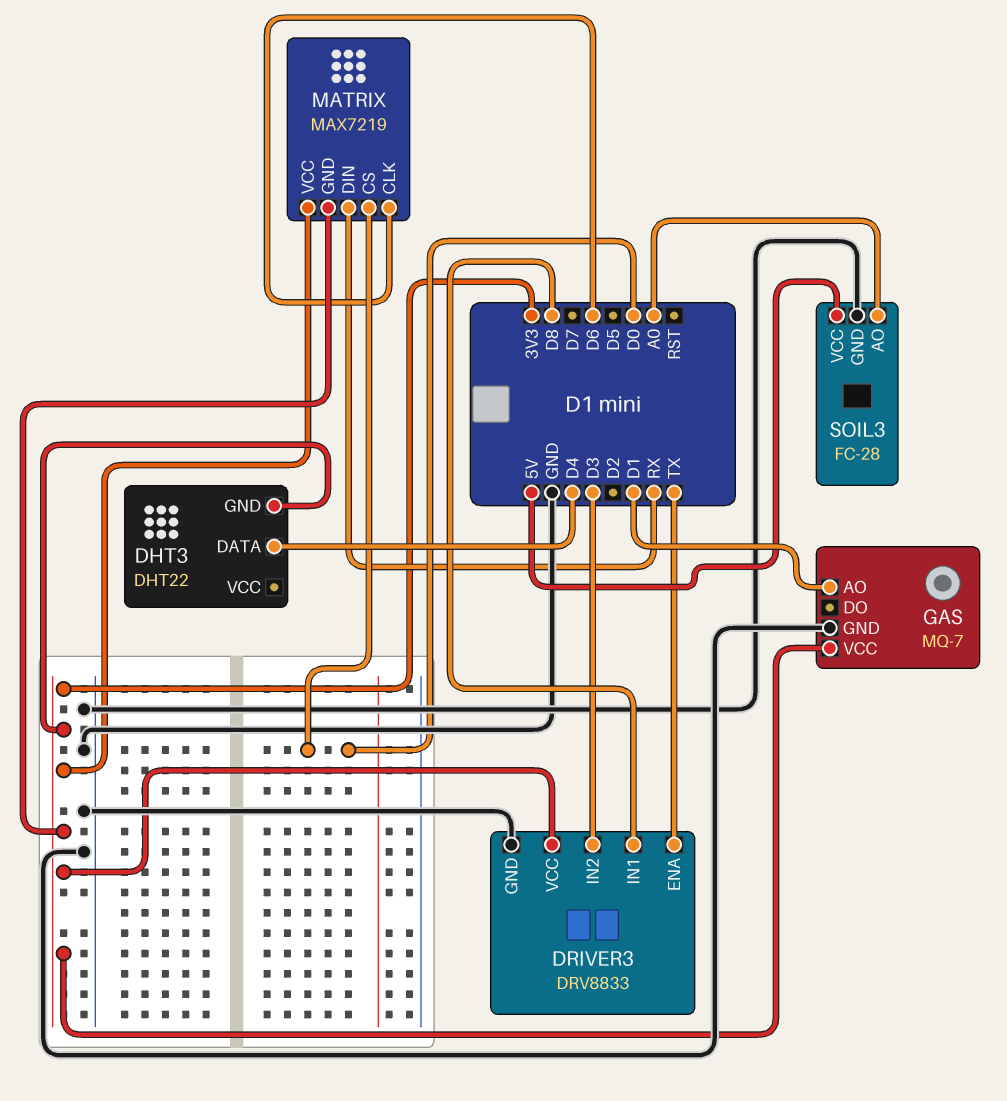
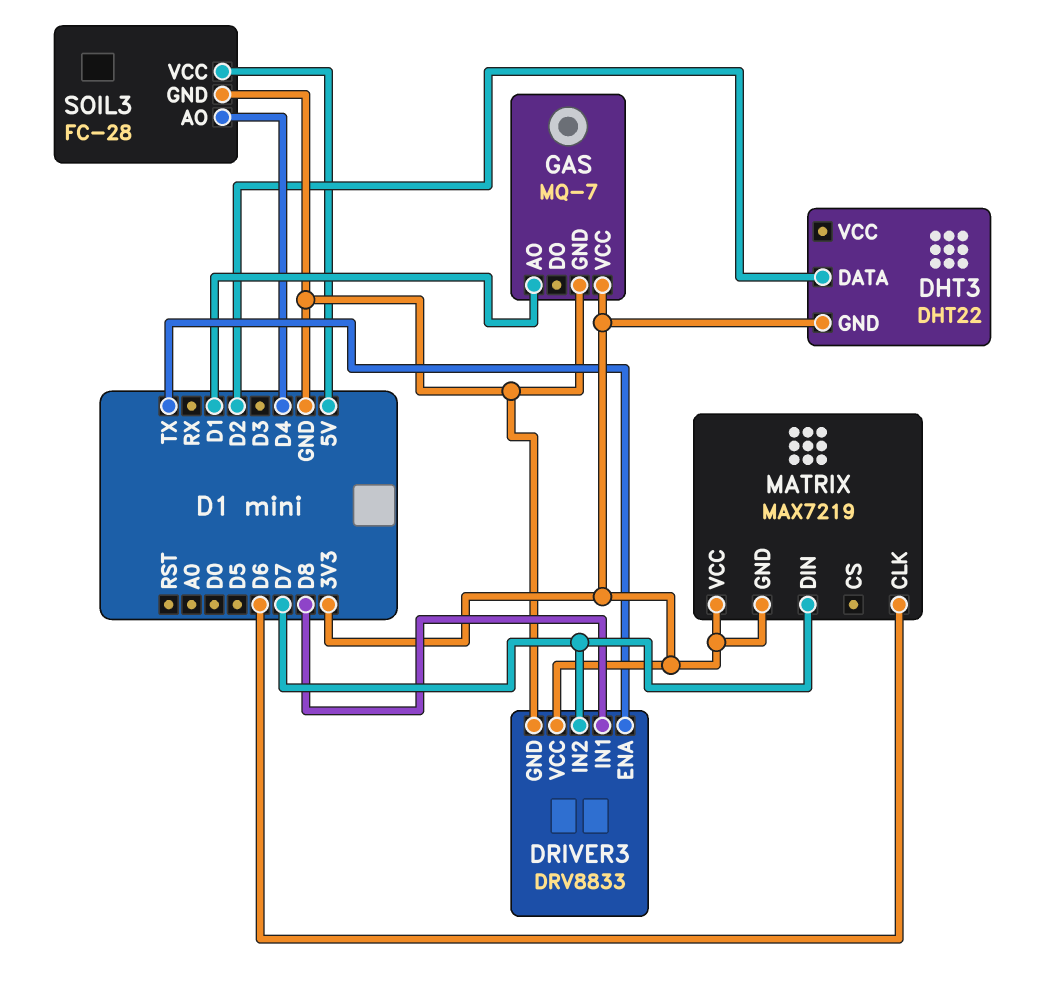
DHT3 pin DATA: D4 -> D2
DRIVER3 pin IN2: D3 -> D7
MATRIX pin CS: D0 -> none
MATRIX pin DIN: RX -> D7
SOIL3 pin AO: A0 -> D4

